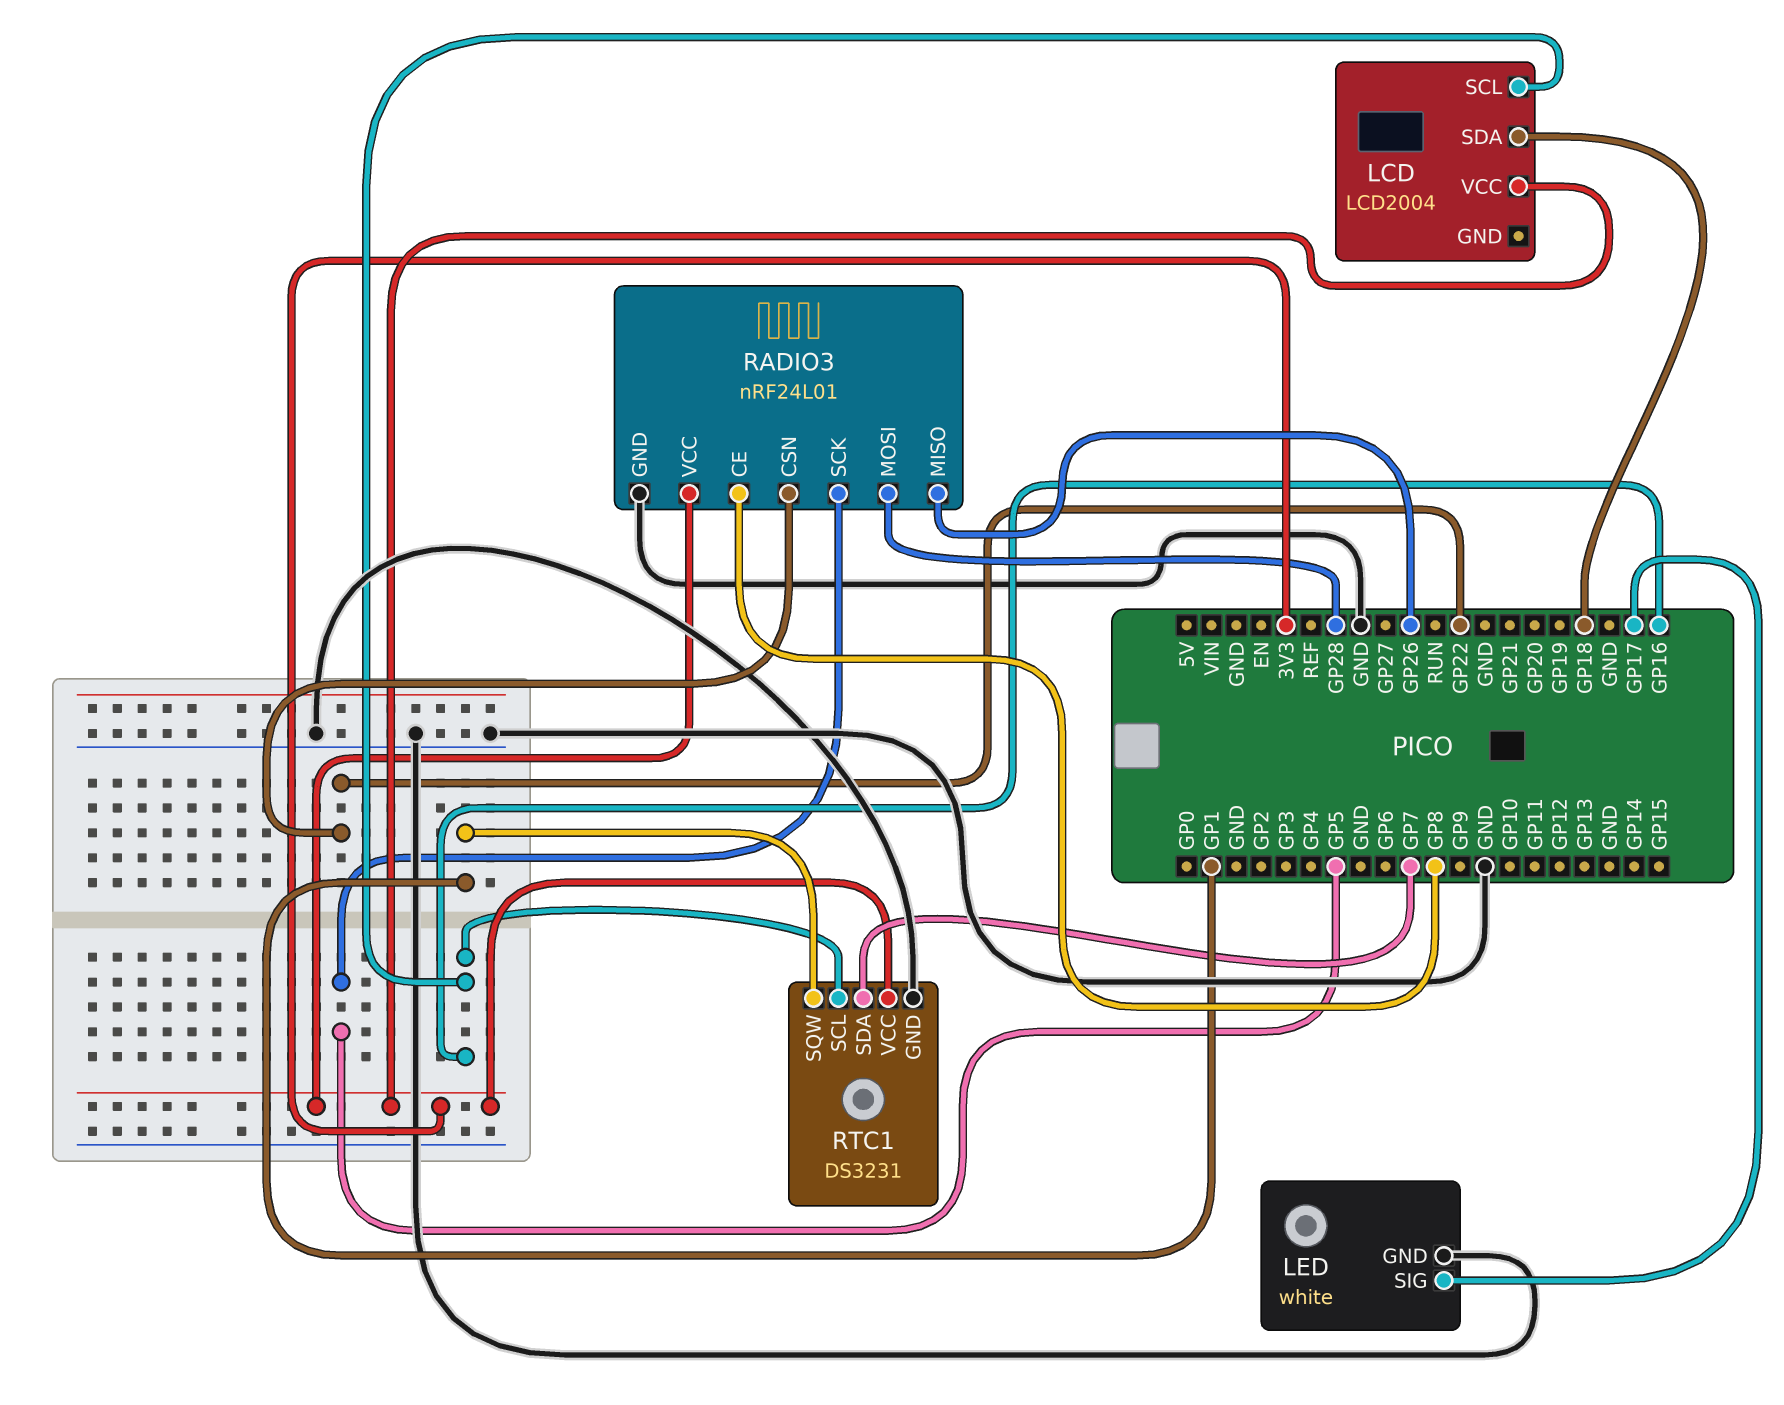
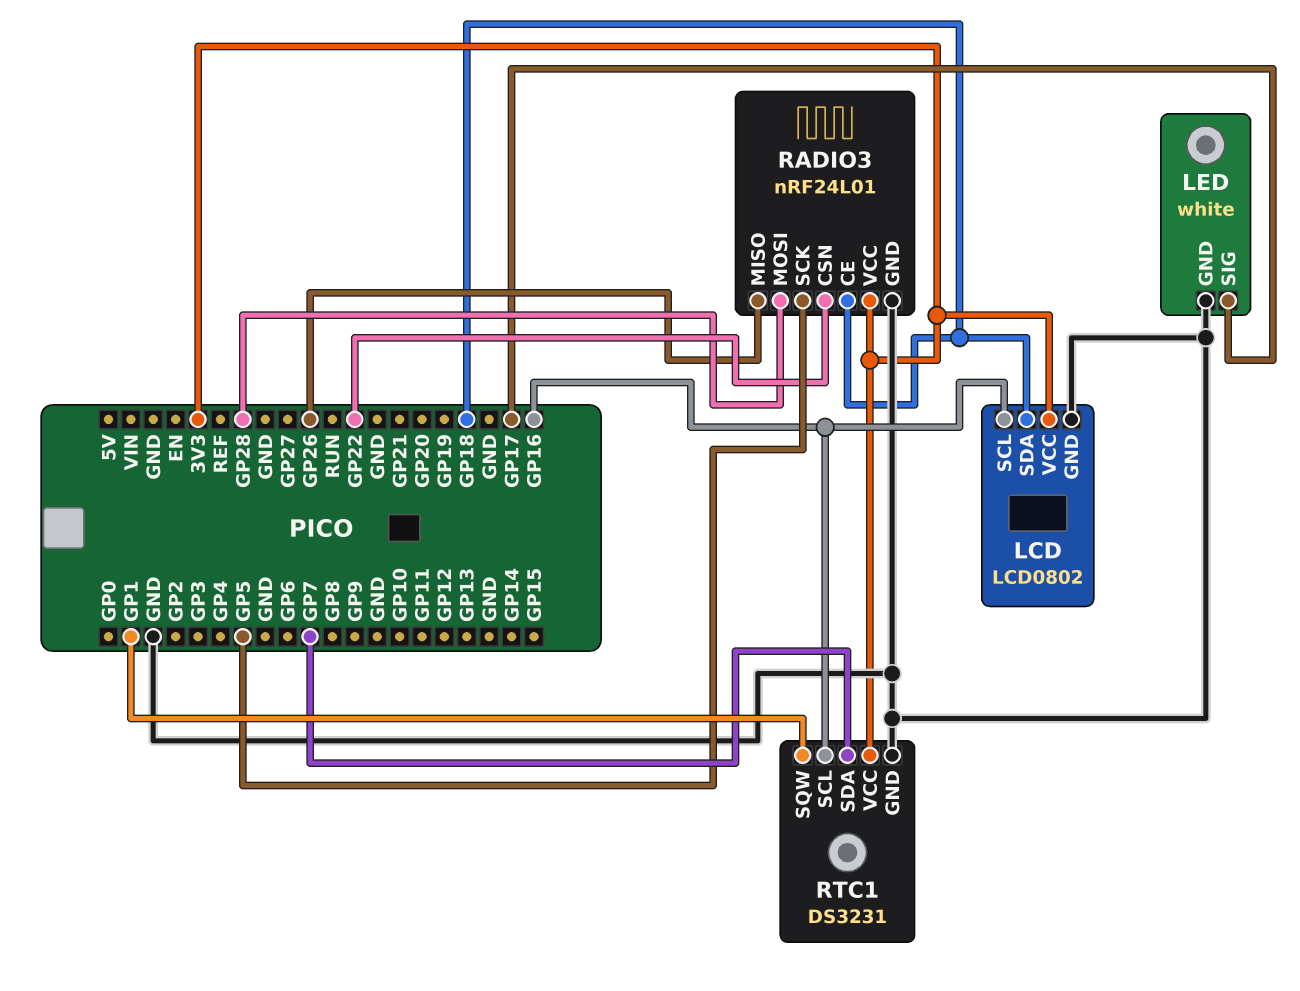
LCD: LCD2004 -> LCD0802
LCD pin GND: none -> GND
RADIO3 pin CE: GP8 -> GP18

